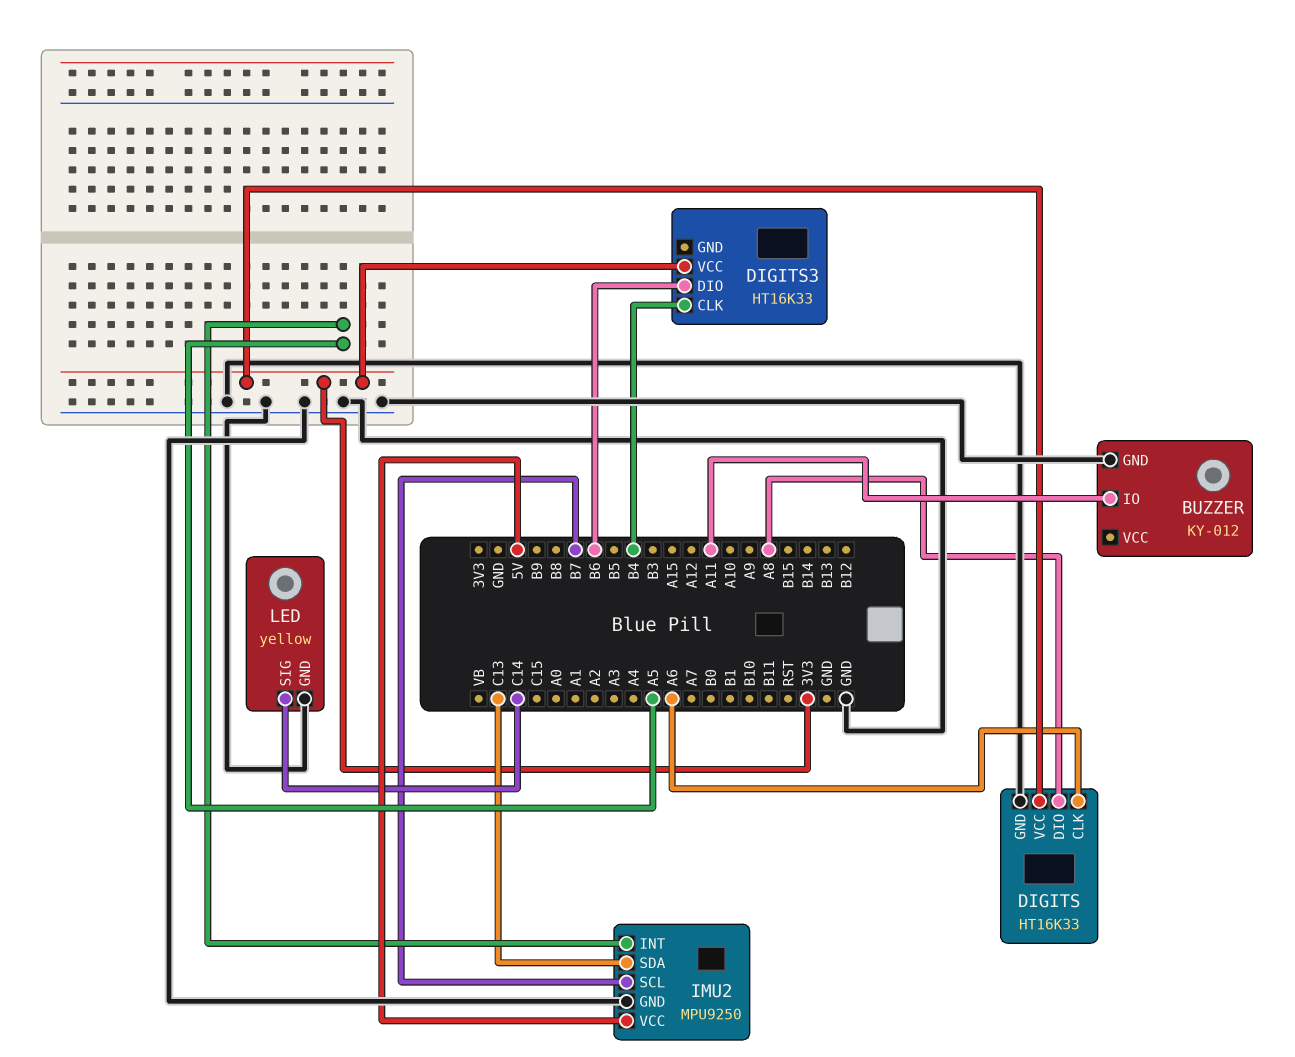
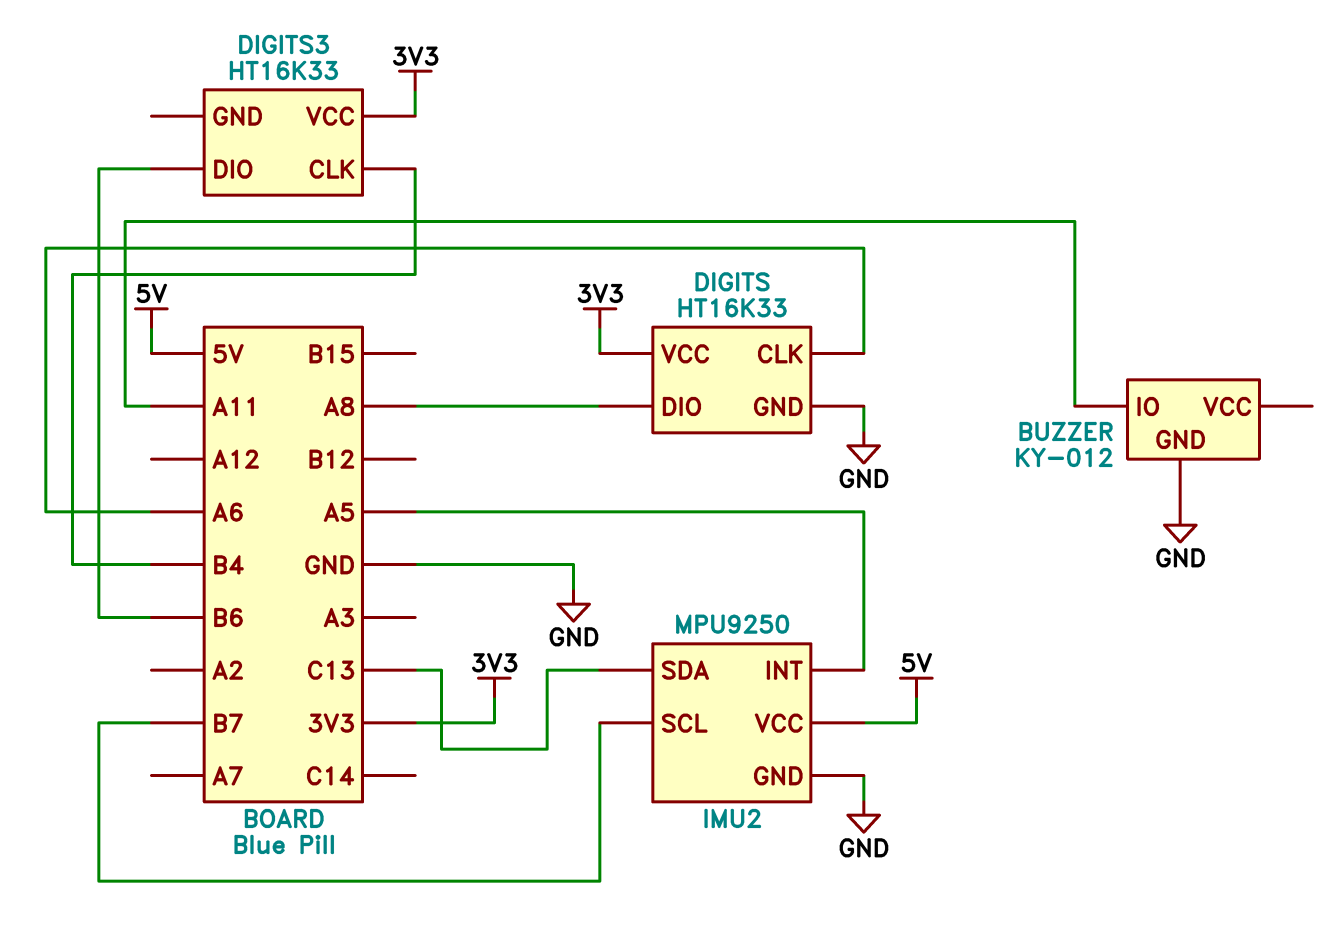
LED: yellow -> none
LED pin GND: GND -> none
LED pin SIG: C14 -> none

